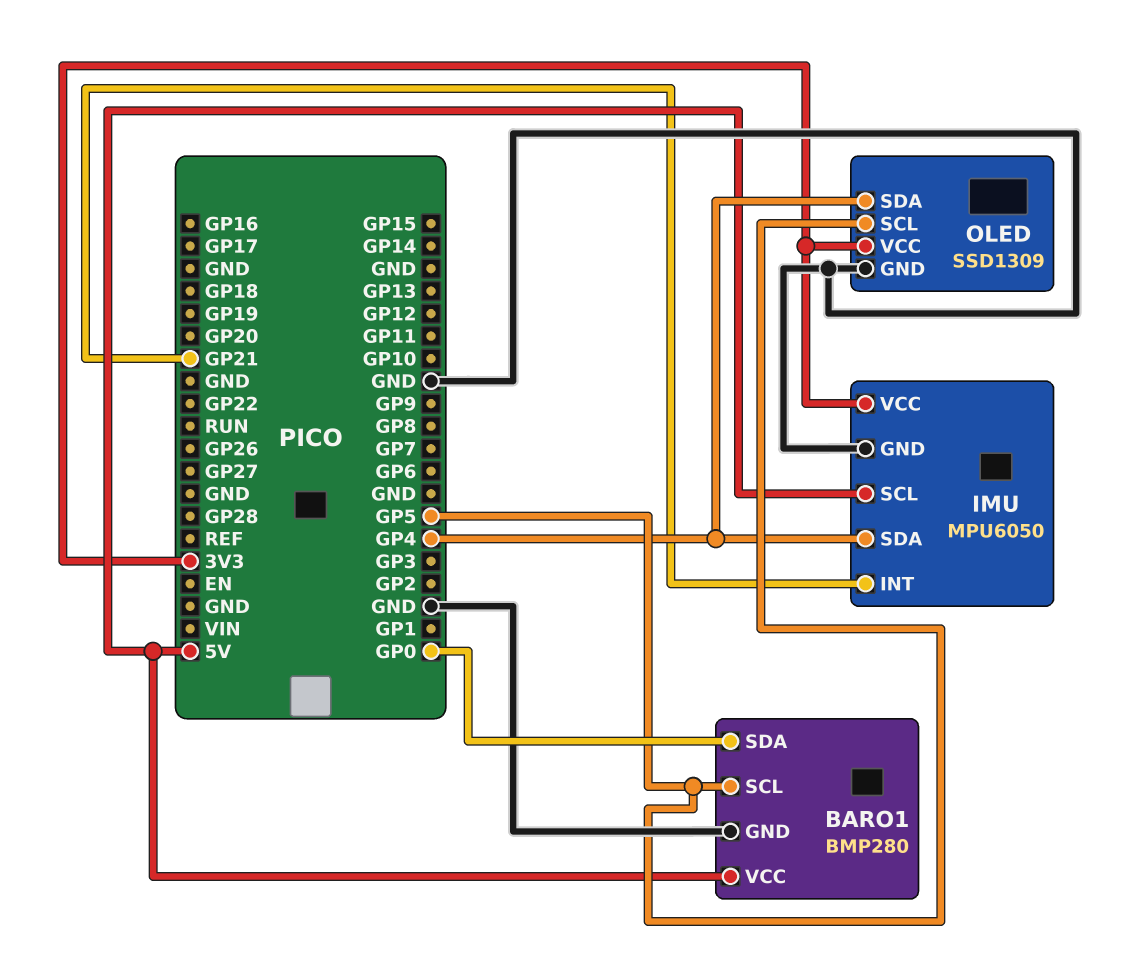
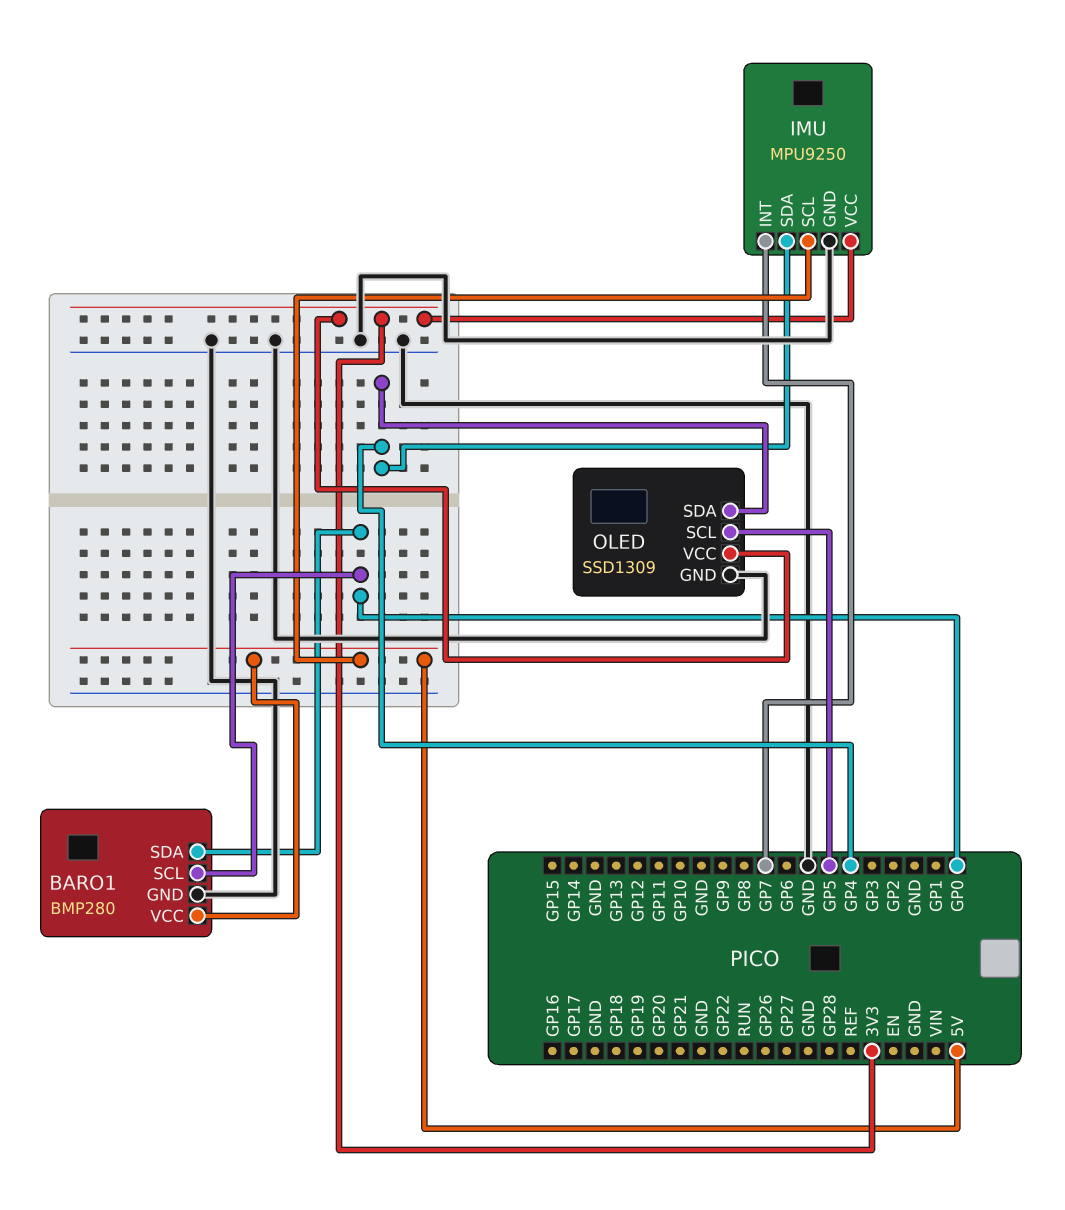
BARO1 pin SCL: GP5 -> GP0
IMU: MPU6050 -> MPU9250
IMU pin INT: GP21 -> GP7

